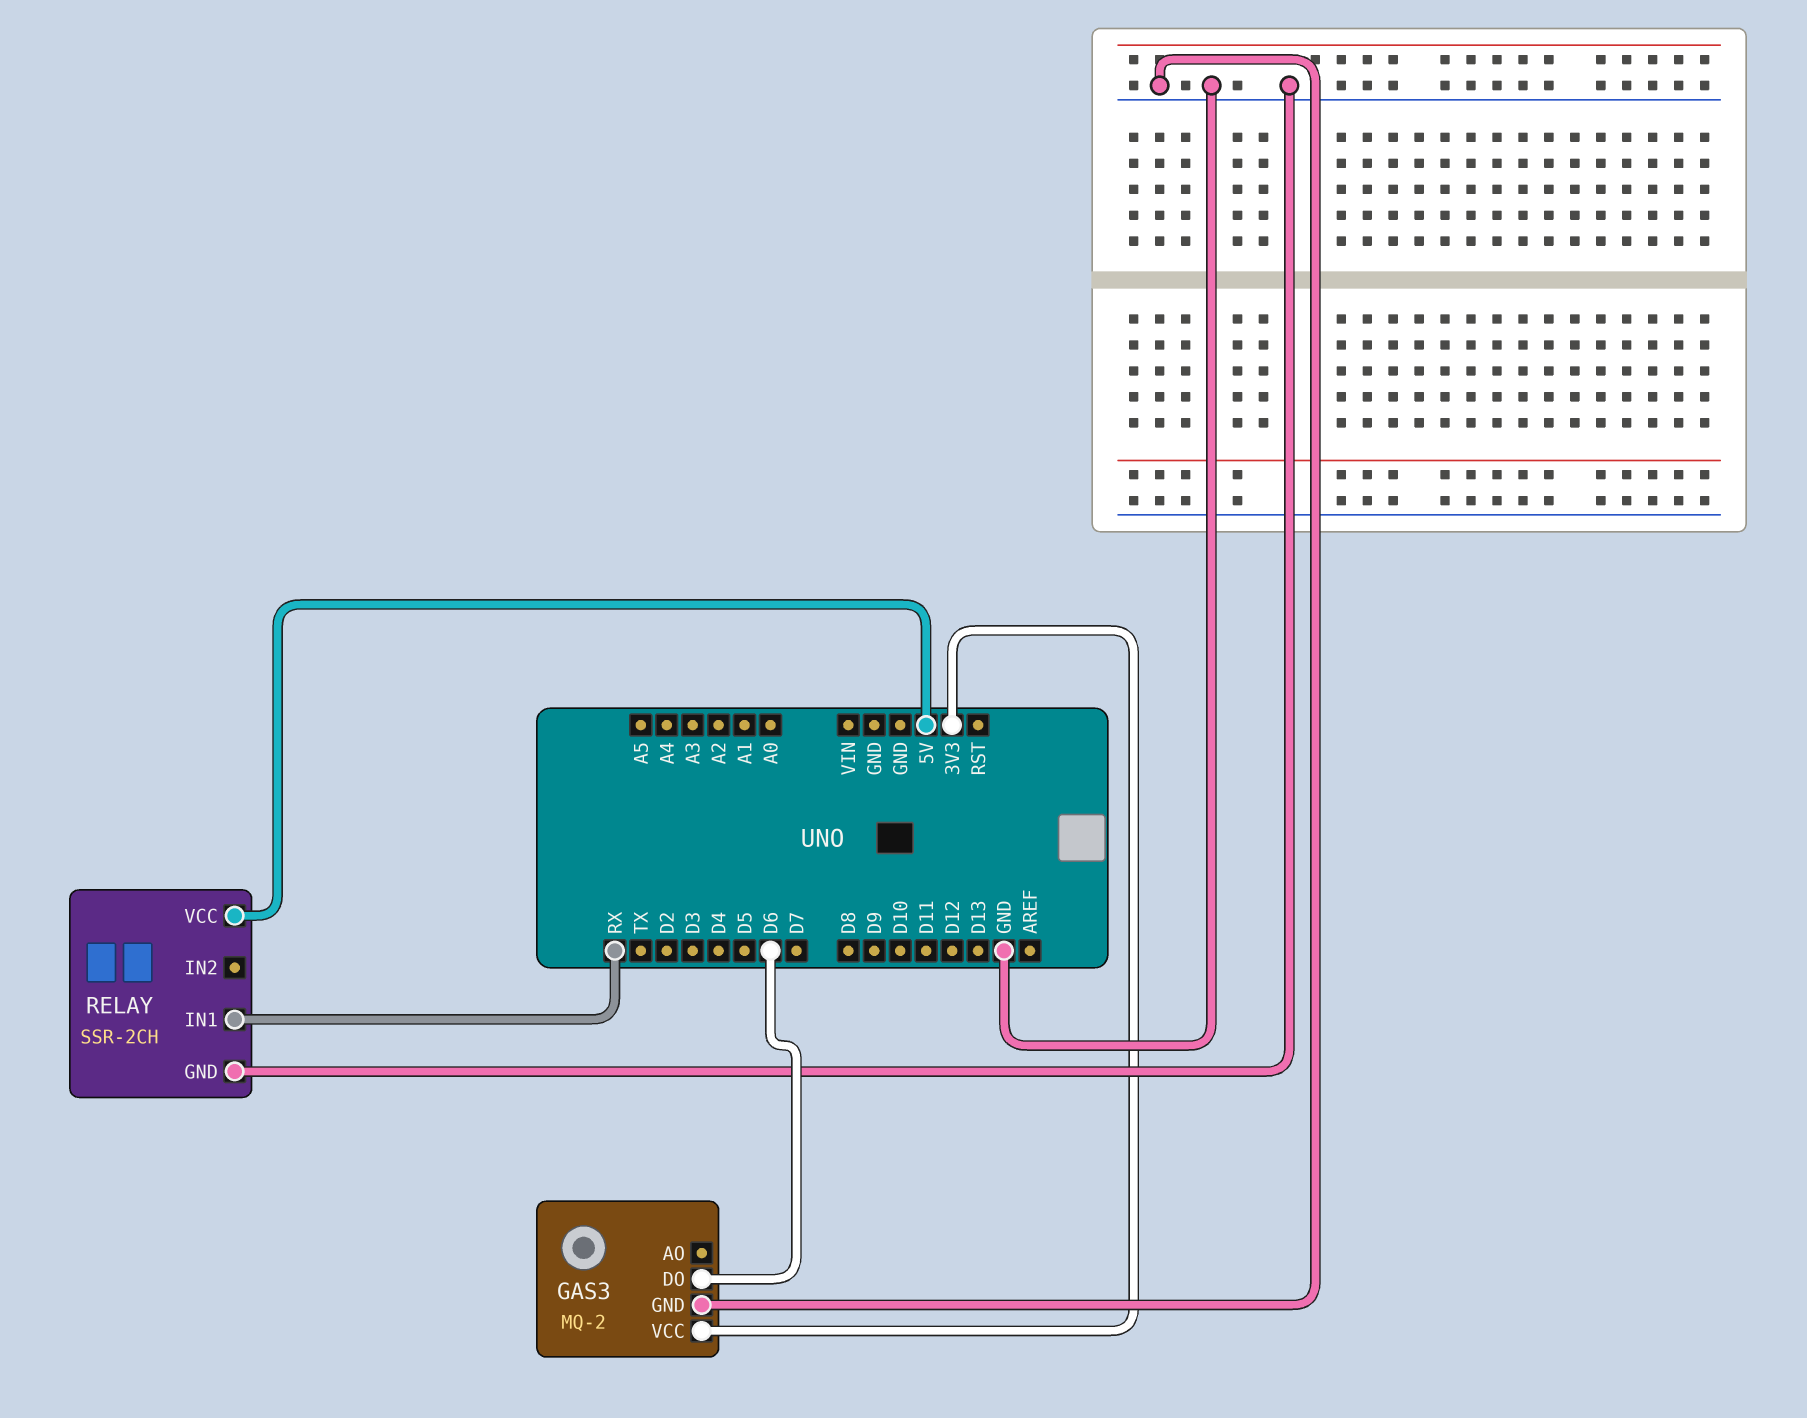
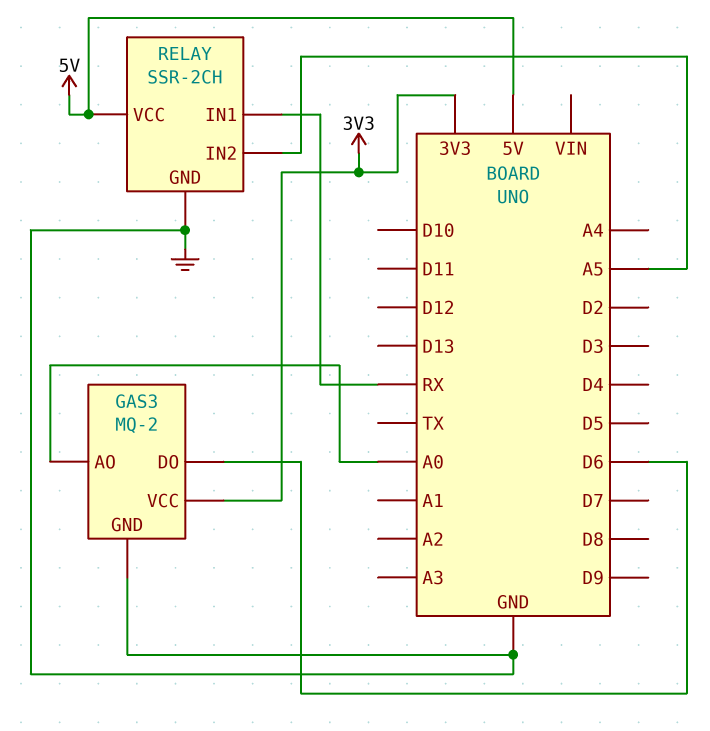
GAS3 pin AO: none -> A0
RELAY pin IN2: none -> A5

